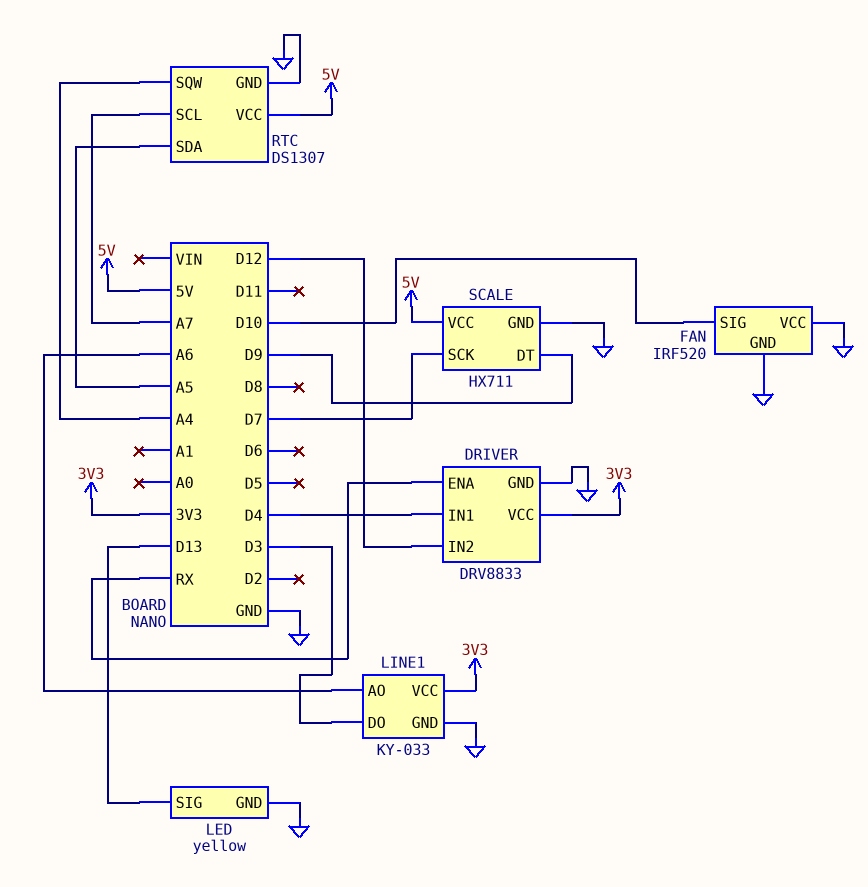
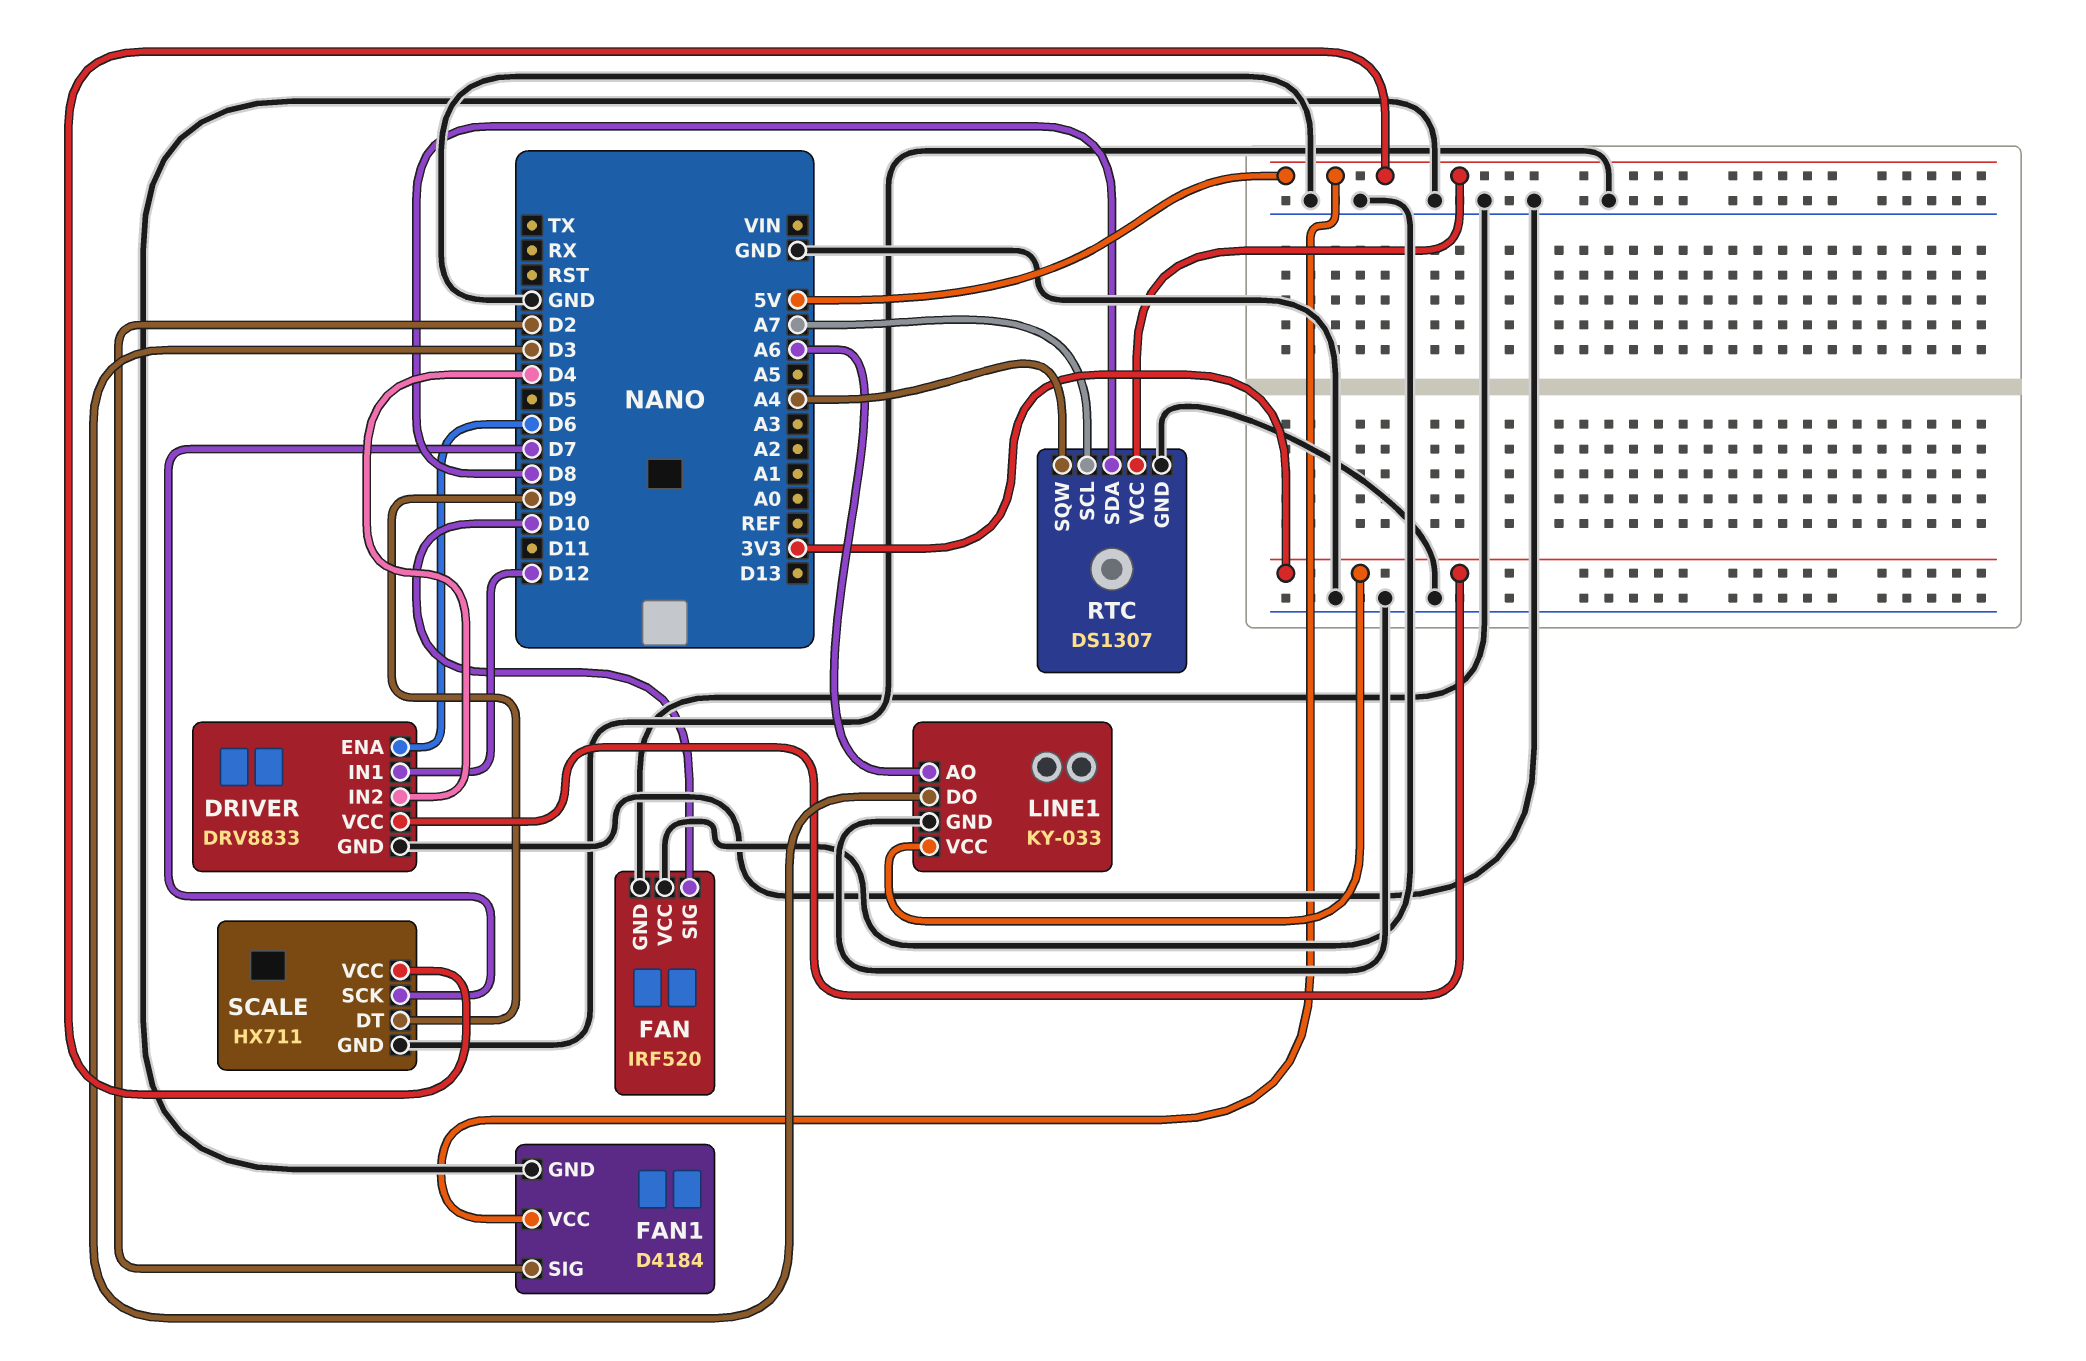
DRIVER pin ENA: RX -> D6
DRIVER pin IN1: D4 -> D12
DRIVER pin IN2: D12 -> D4
FAN1: none -> D4184
FAN1 pin GND: none -> GND
FAN1 pin SIG: none -> D2
FAN1 pin VCC: none -> 5V
LED: yellow -> none
LED pin GND: GND -> none
LED pin SIG: D13 -> none
RTC pin SDA: A5 -> D8

